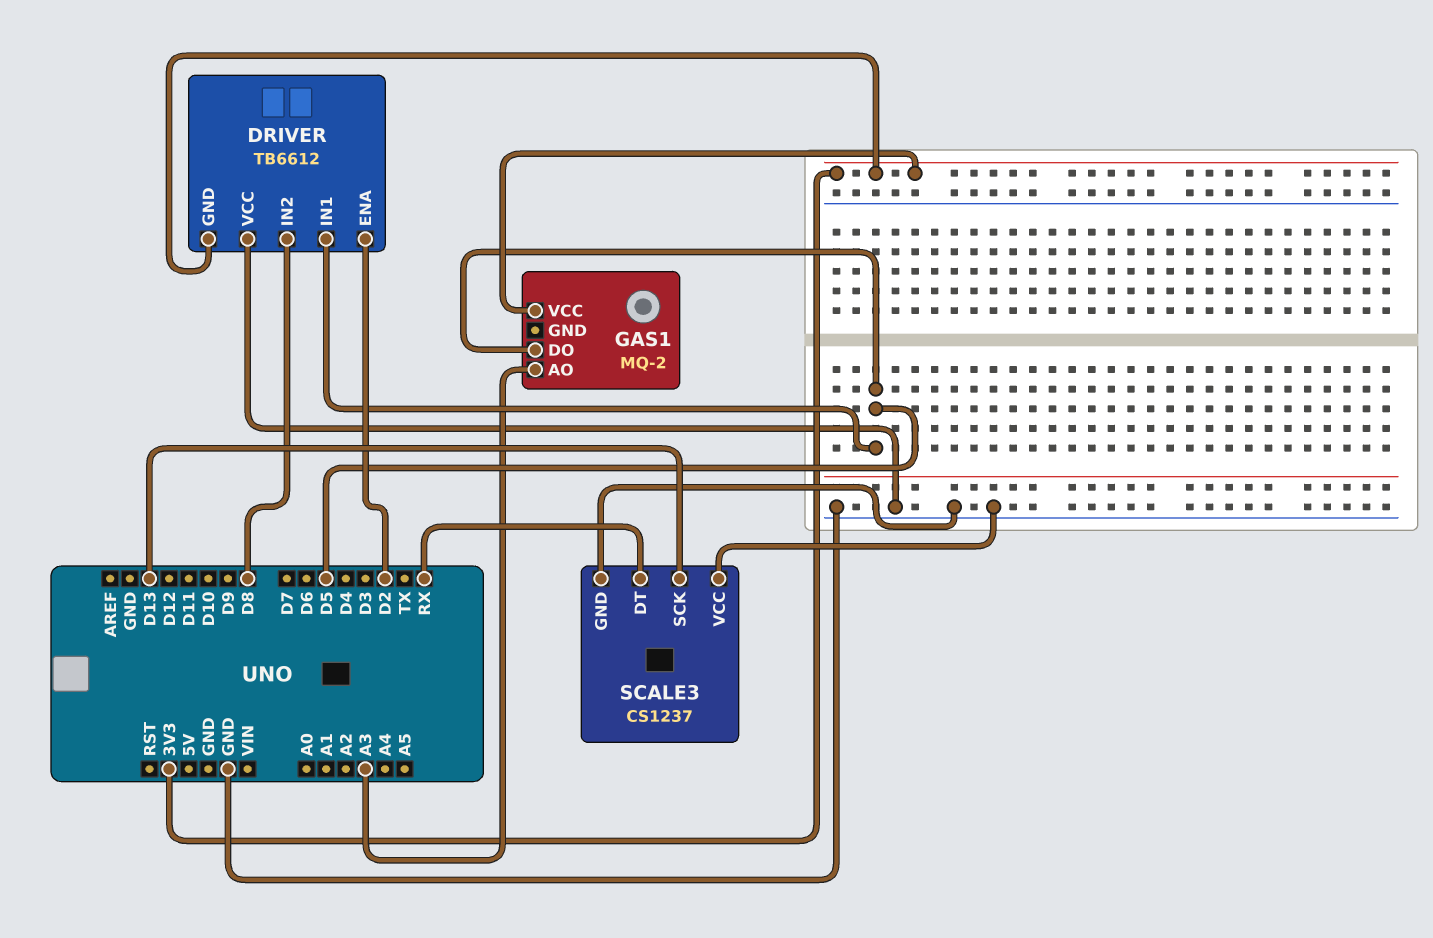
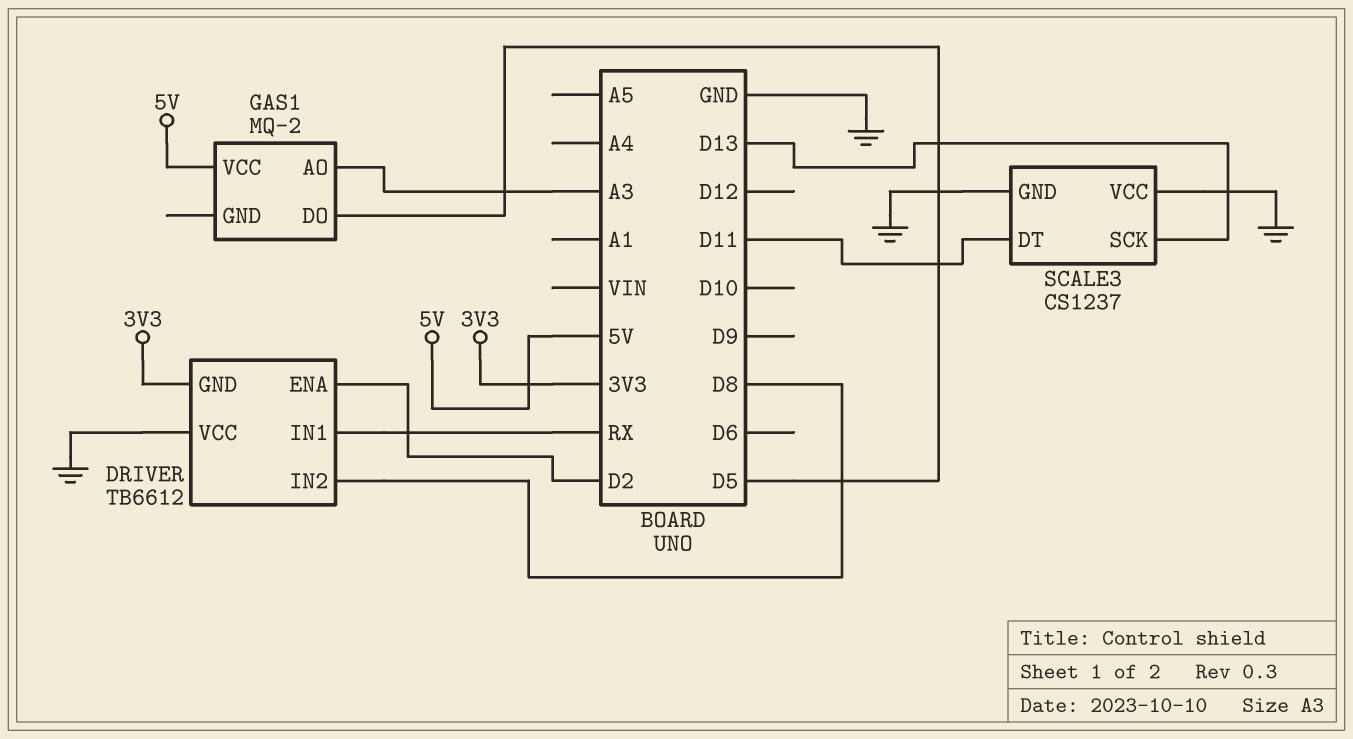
DRIVER pin IN1: D5 -> RX
GAS1 pin VCC: 3V3 -> 5V
SCALE3 pin DT: RX -> D11

